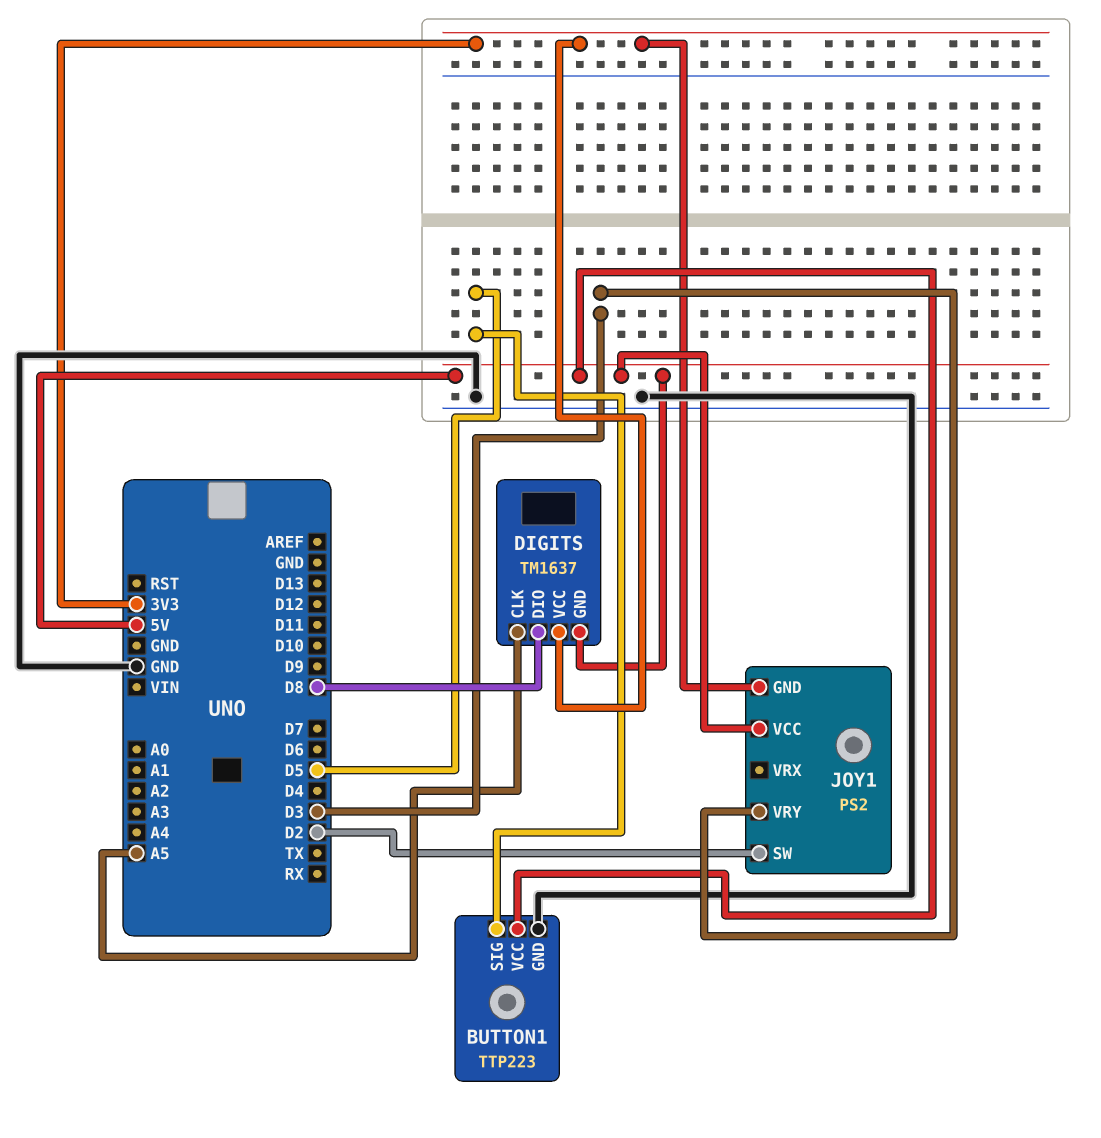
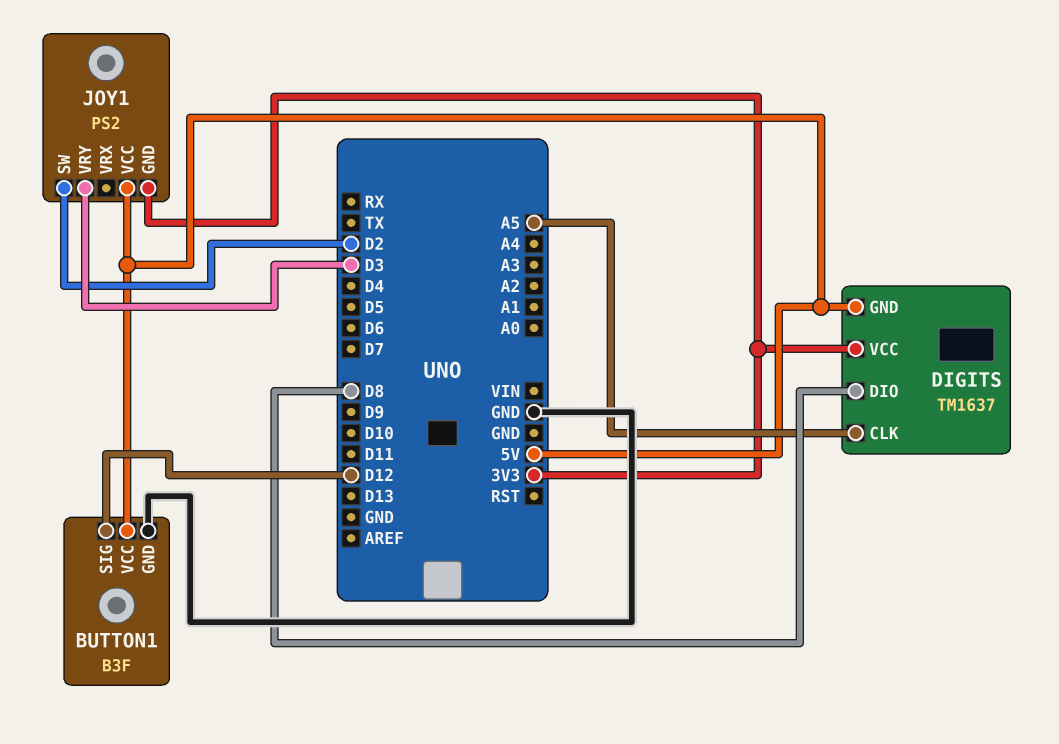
BUTTON1: TTP223 -> B3F
BUTTON1 pin SIG: D5 -> D12

